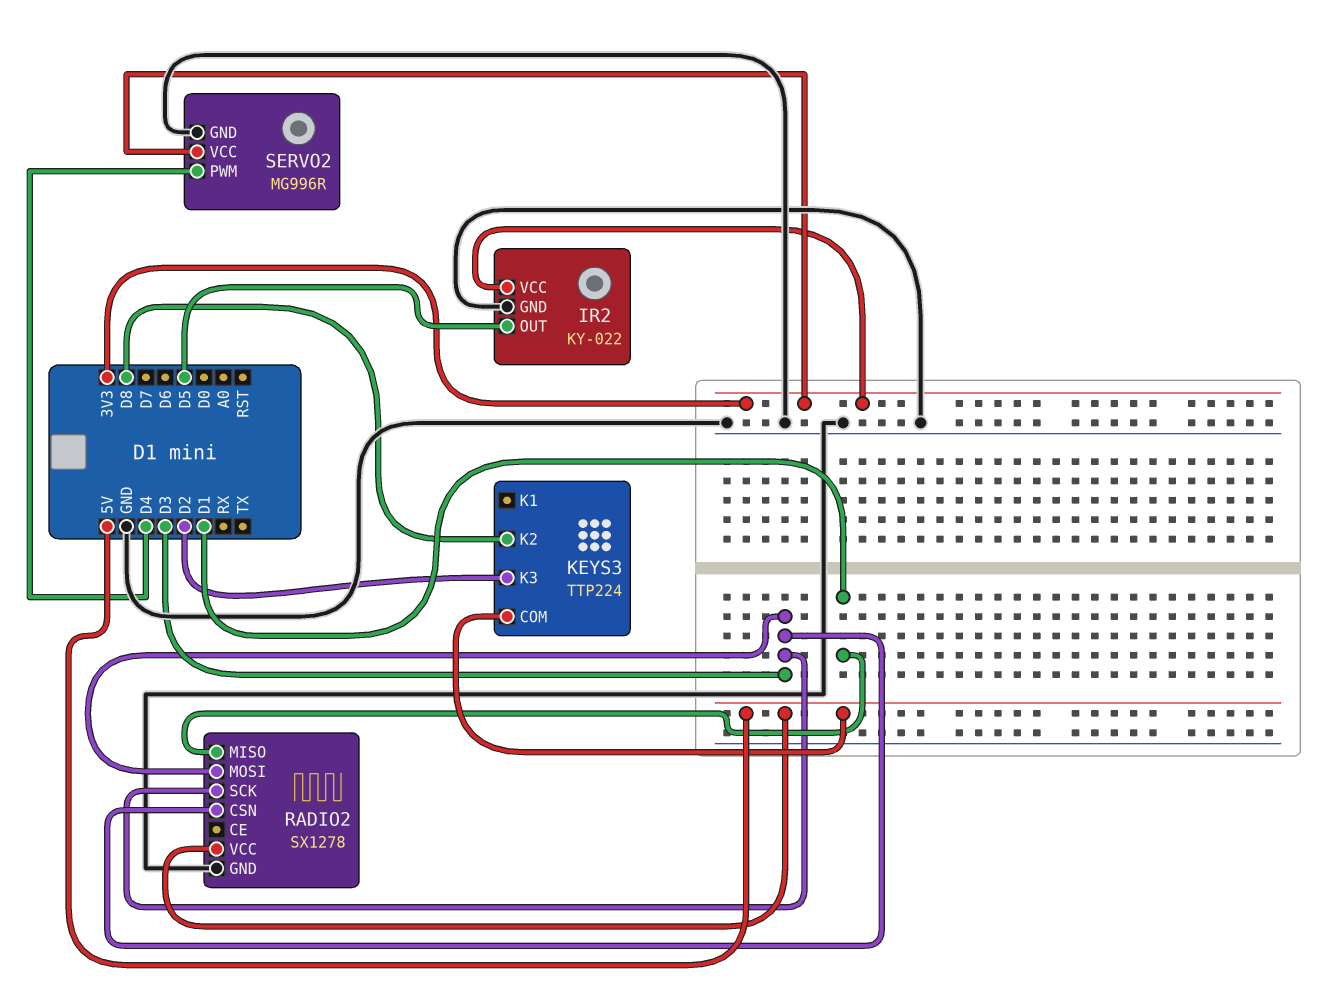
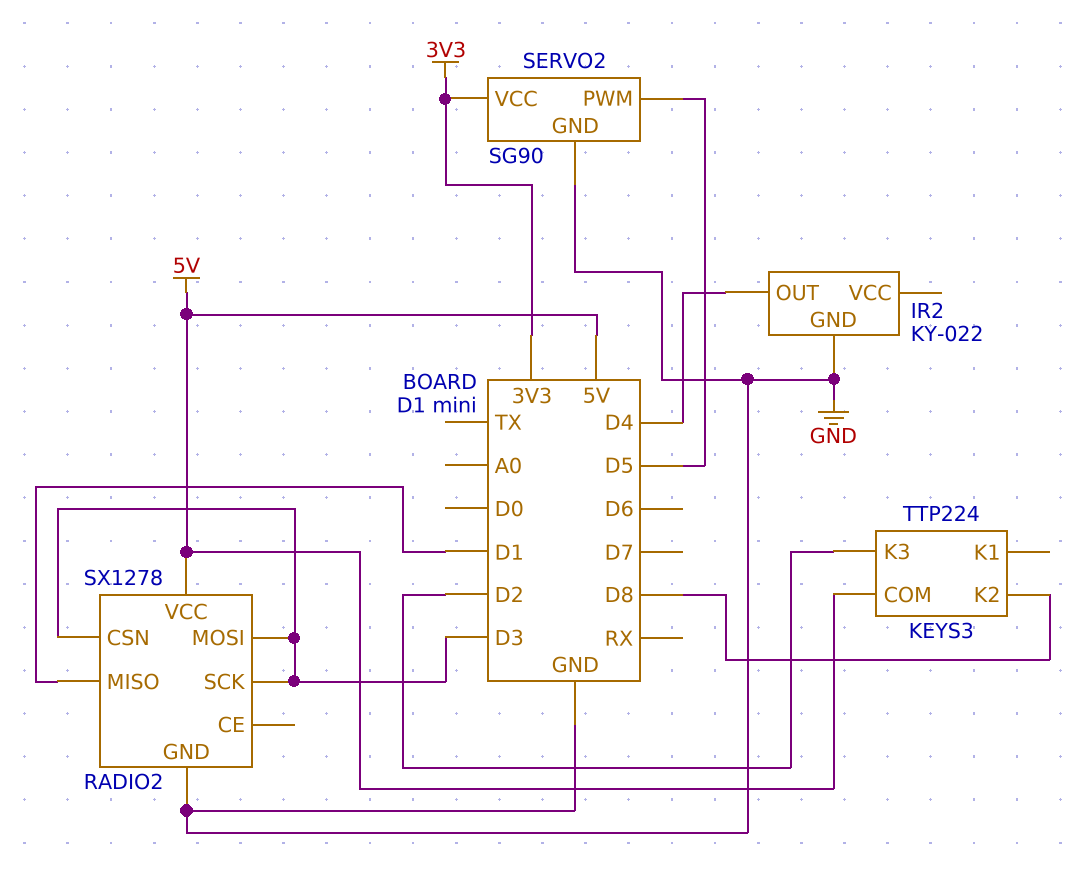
IR2 pin OUT: D5 -> D4
IR2 pin VCC: 3V3 -> none
SERVO2: MG996R -> SG90
SERVO2 pin PWM: D4 -> D5

